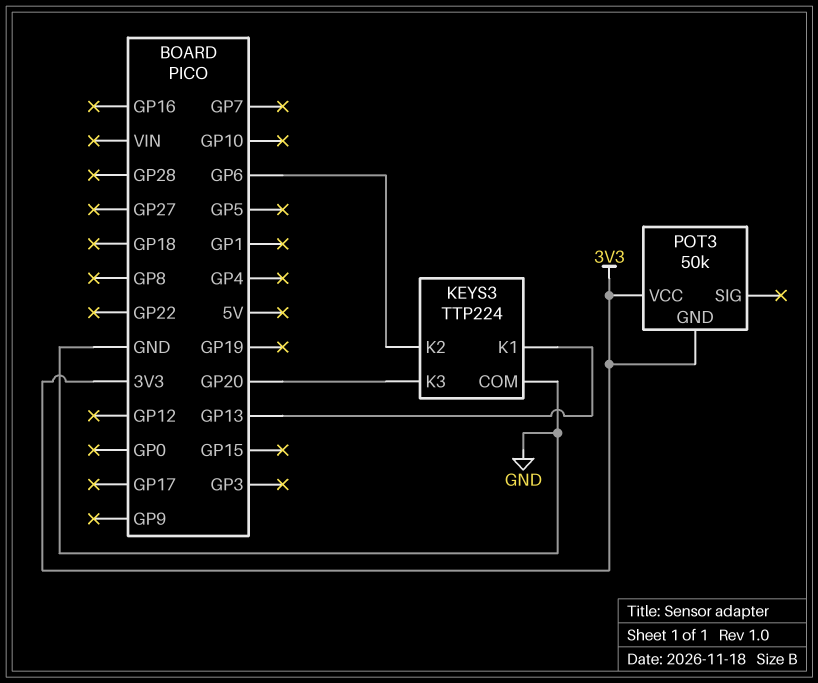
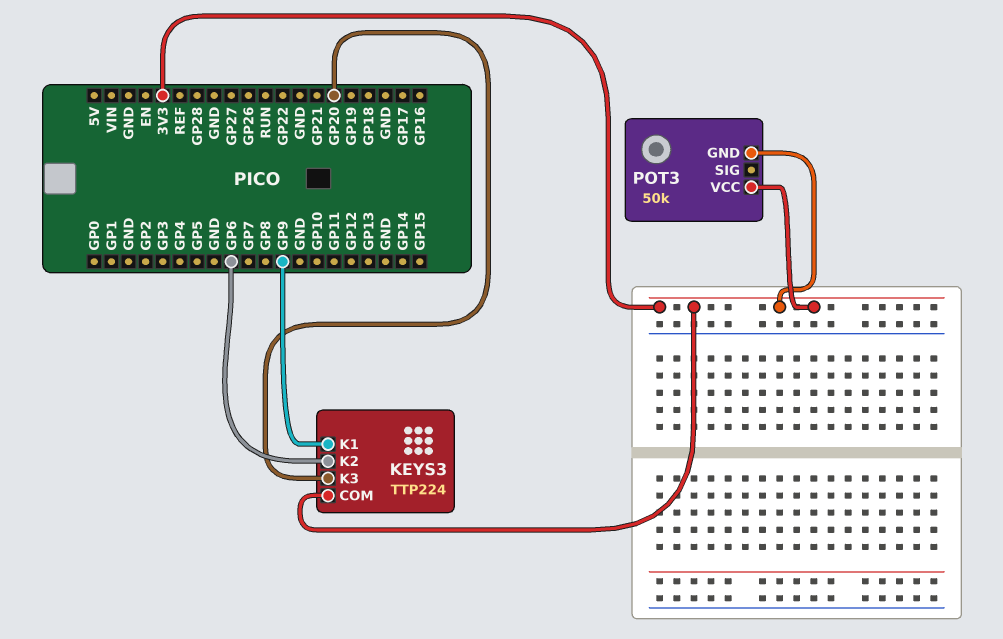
KEYS3 pin COM: GND -> 3V3
KEYS3 pin K1: GP13 -> GP9

